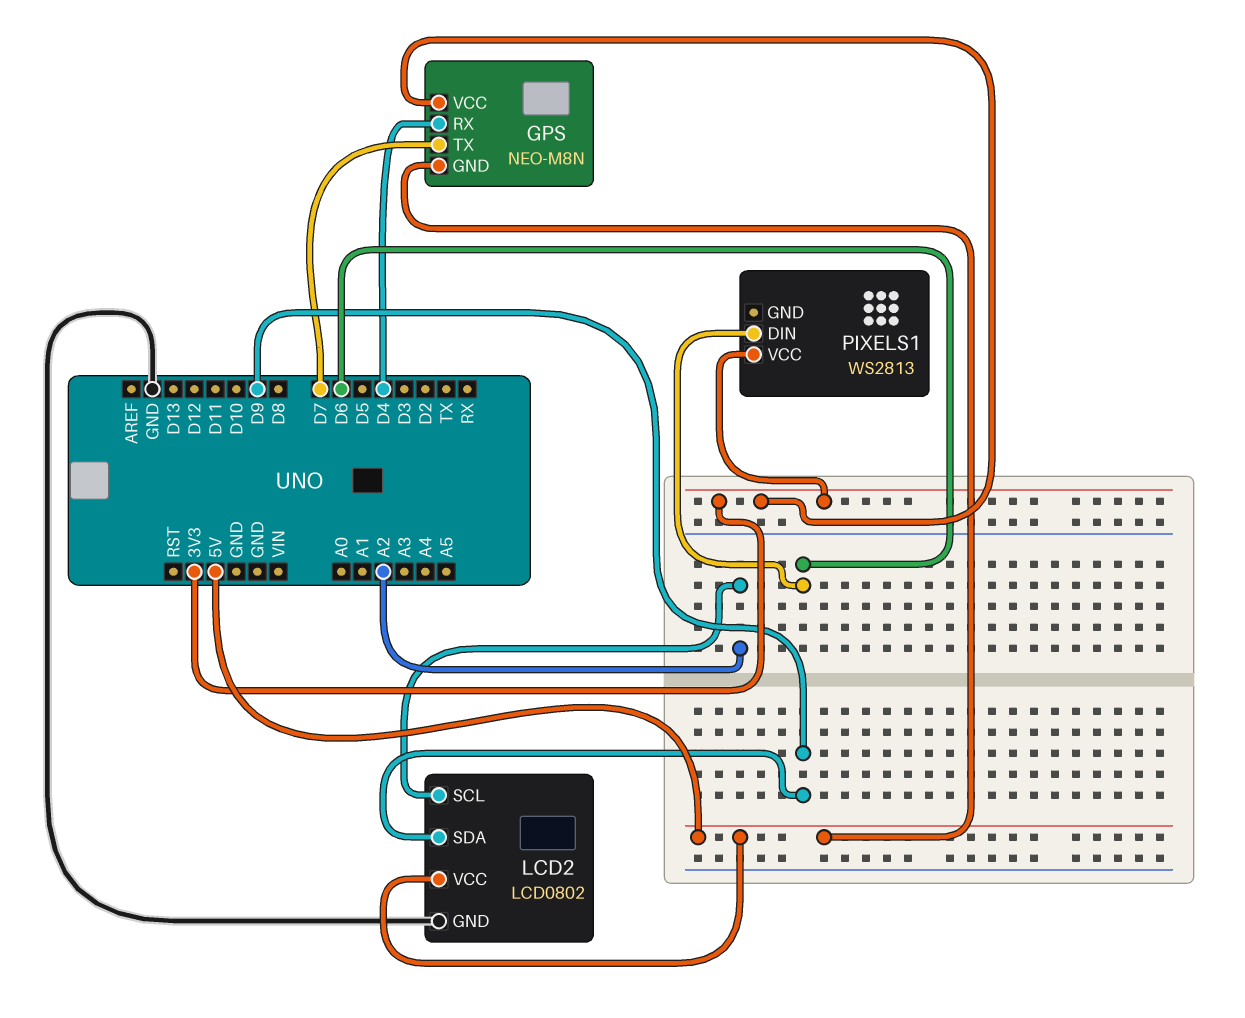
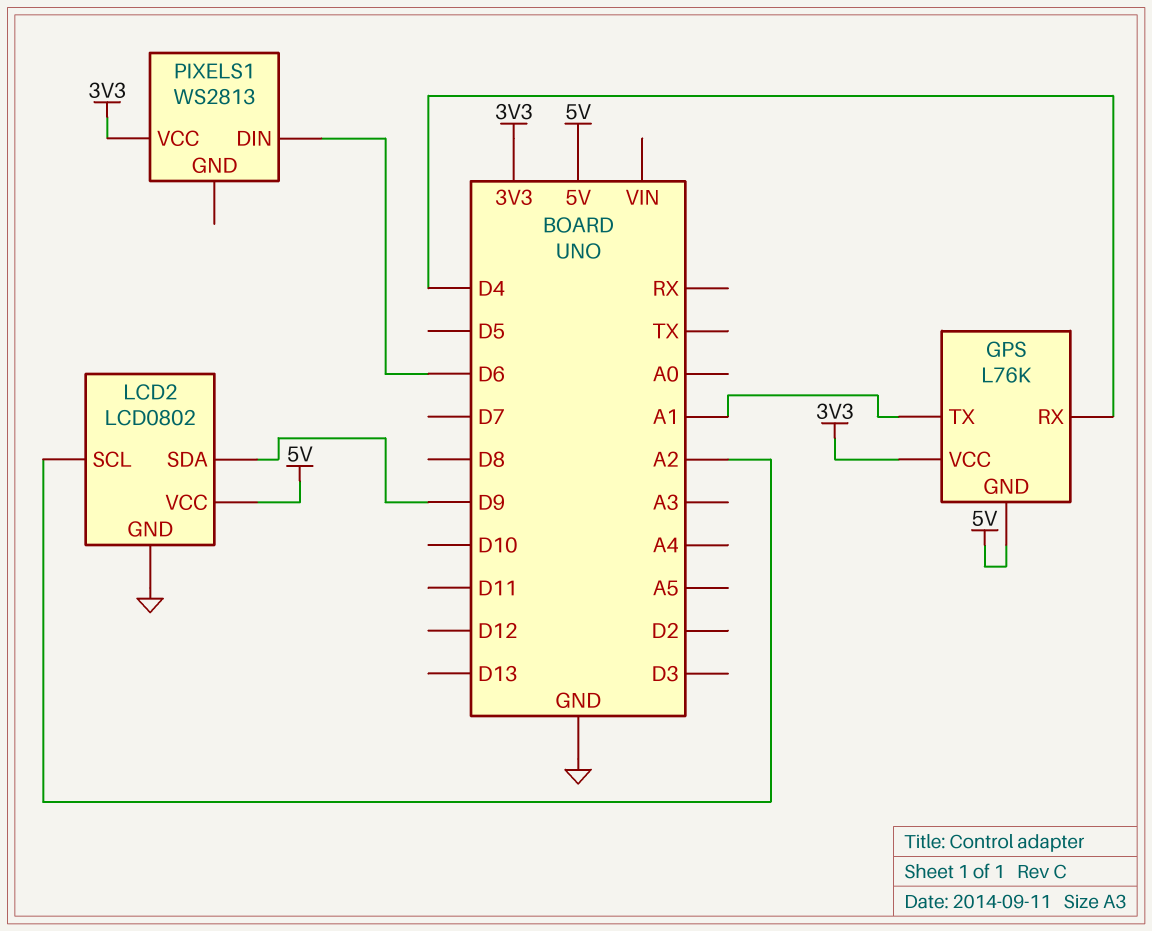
GPS: NEO-M8N -> L76K
GPS pin TX: D7 -> A1

